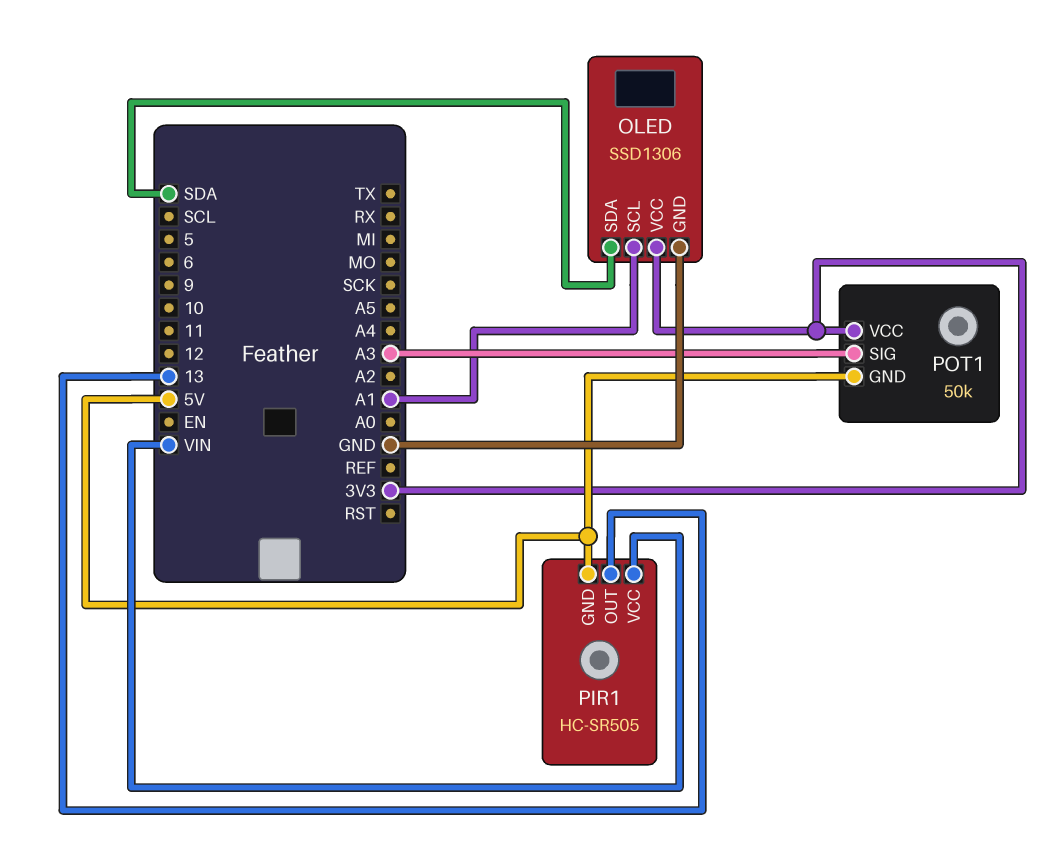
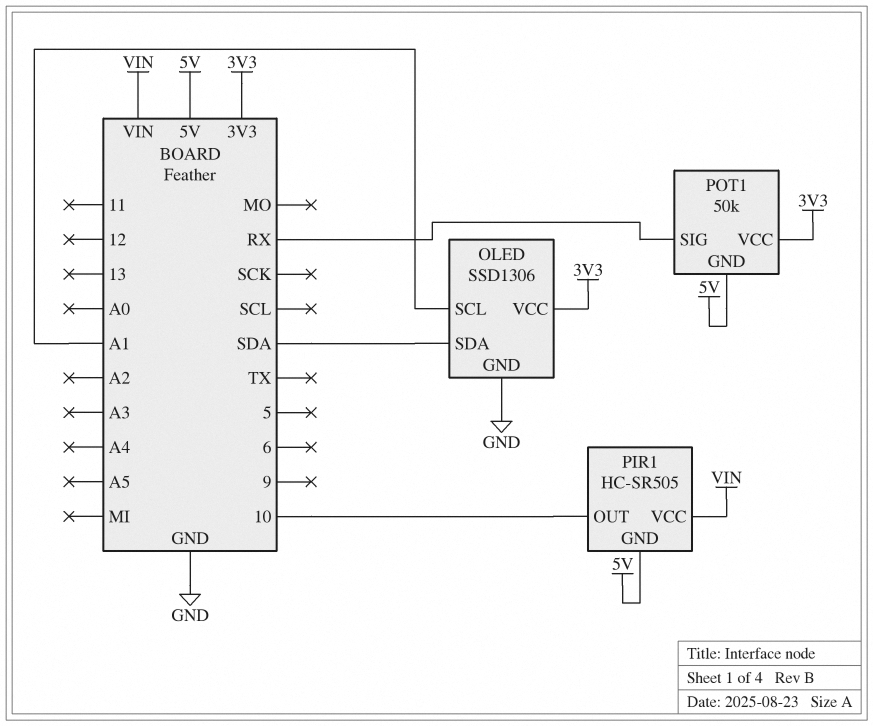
PIR1 pin OUT: 13 -> 10
POT1 pin SIG: A3 -> RX

